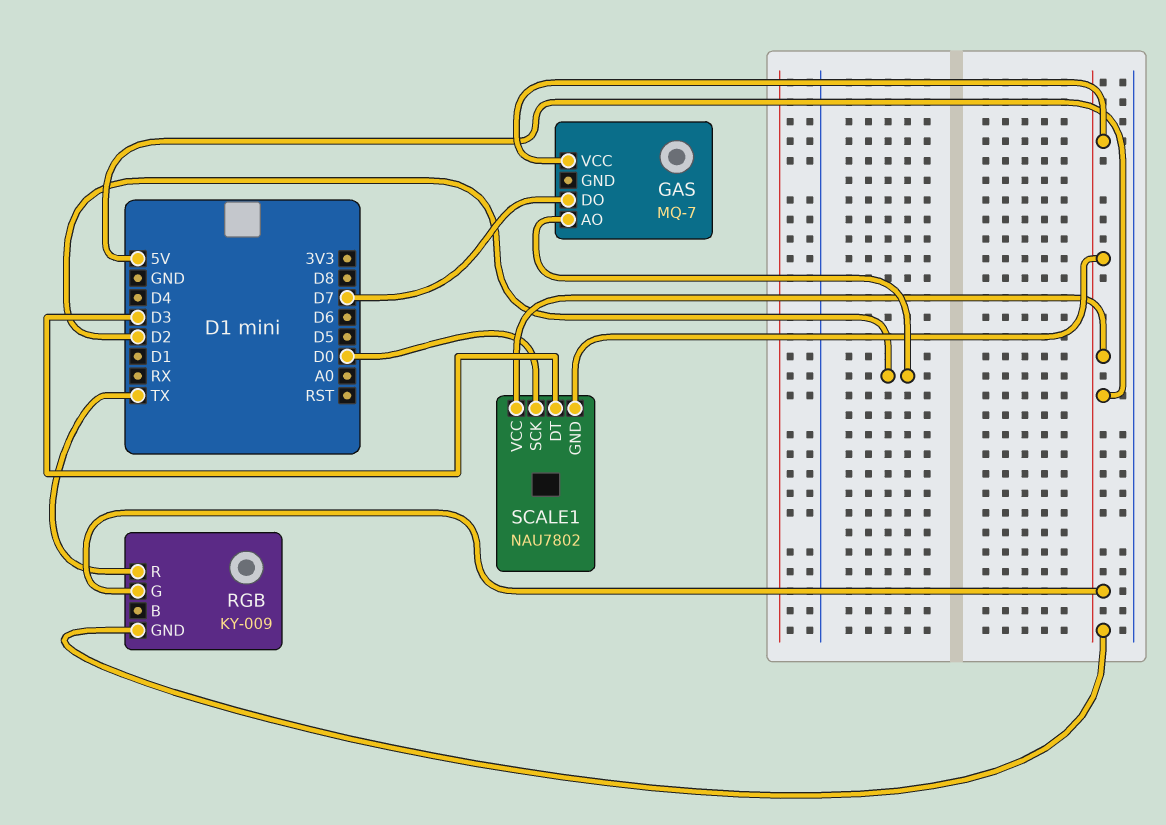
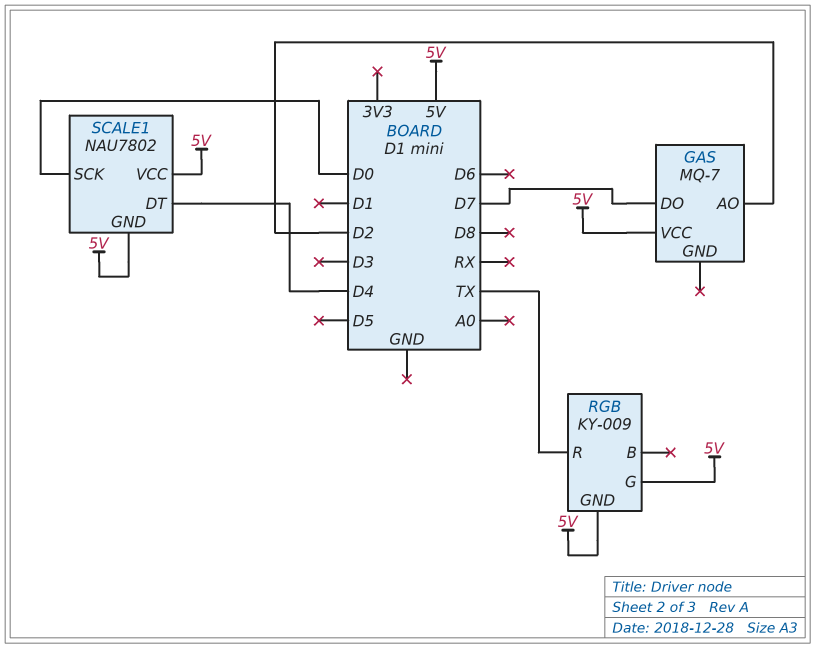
SCALE1 pin DT: D3 -> D4

